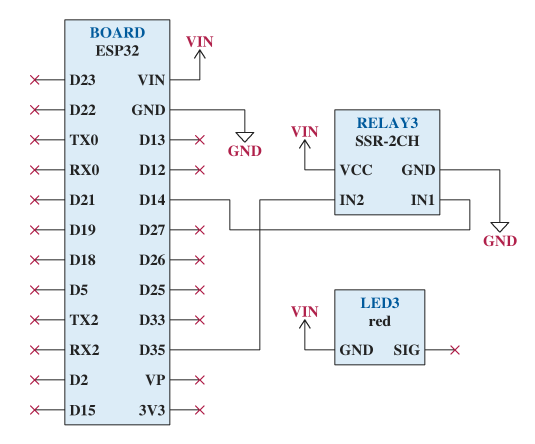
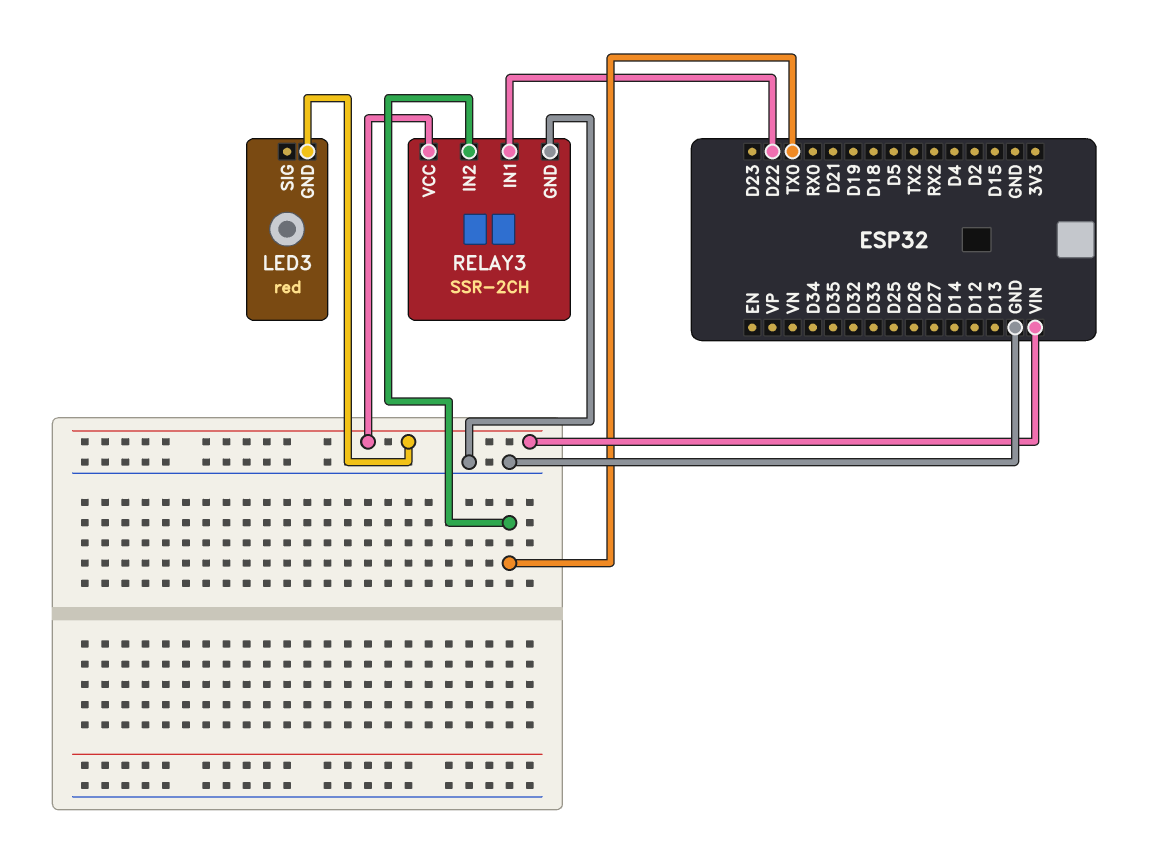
RELAY3 pin IN1: D14 -> D22
RELAY3 pin IN2: D35 -> TX0

